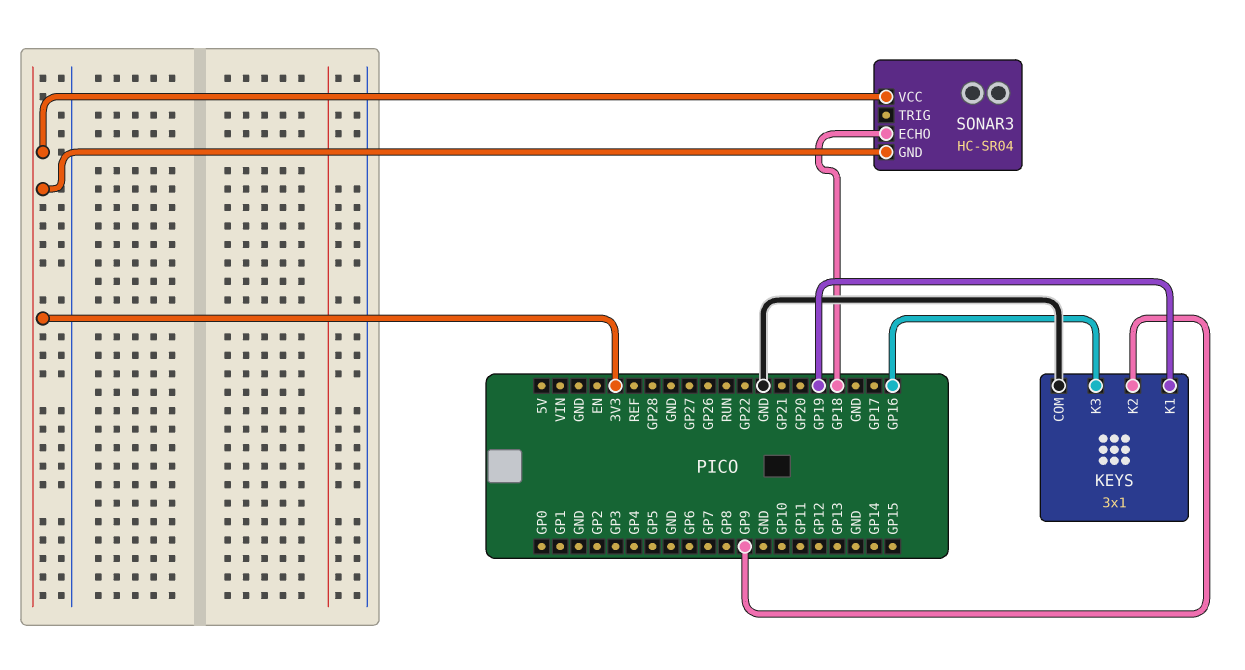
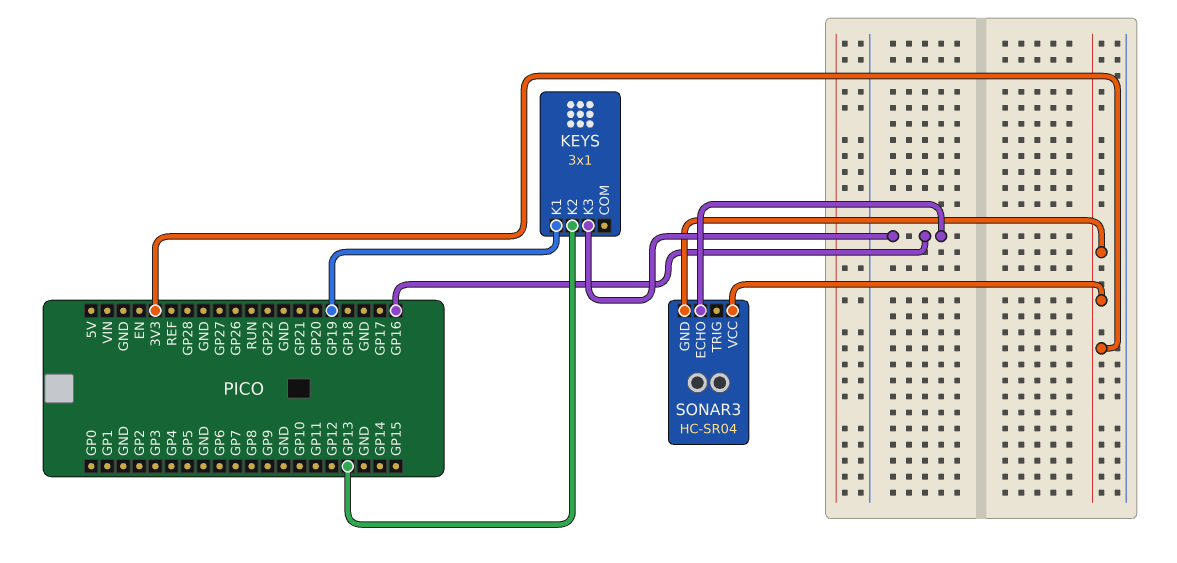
KEYS pin COM: GND -> none
KEYS pin K2: GP9 -> GP13
SONAR3 pin ECHO: GP18 -> GP16

